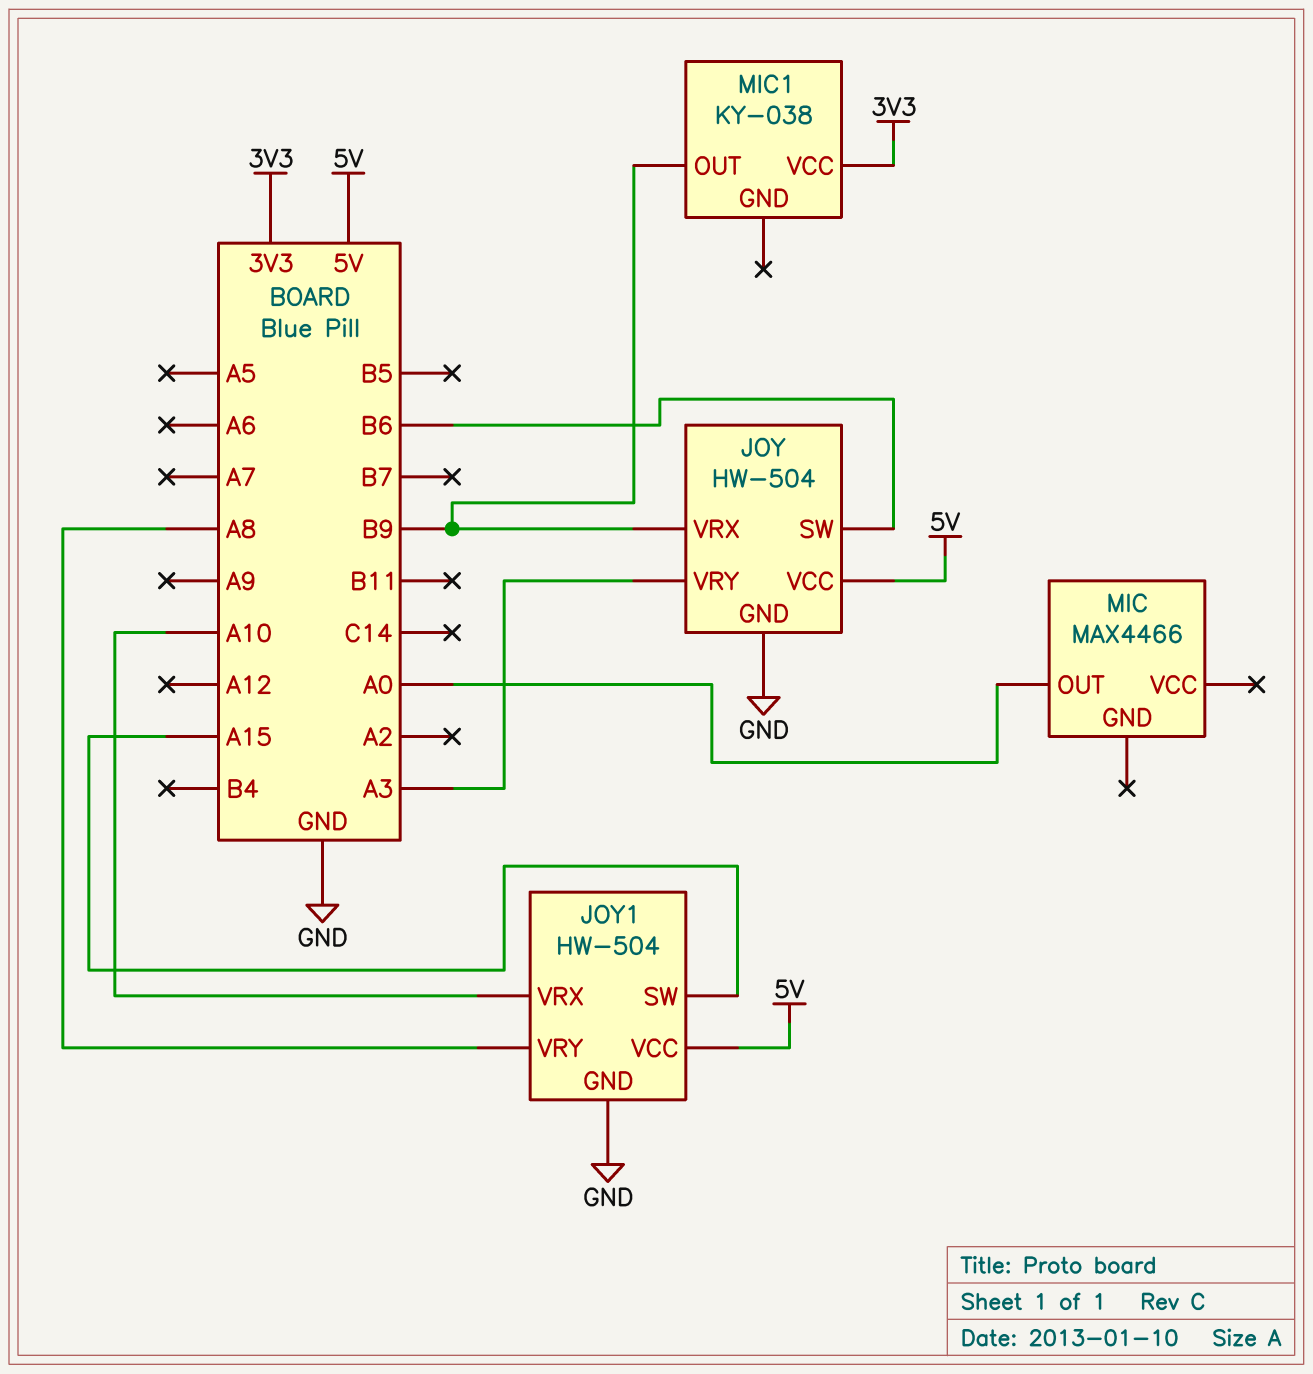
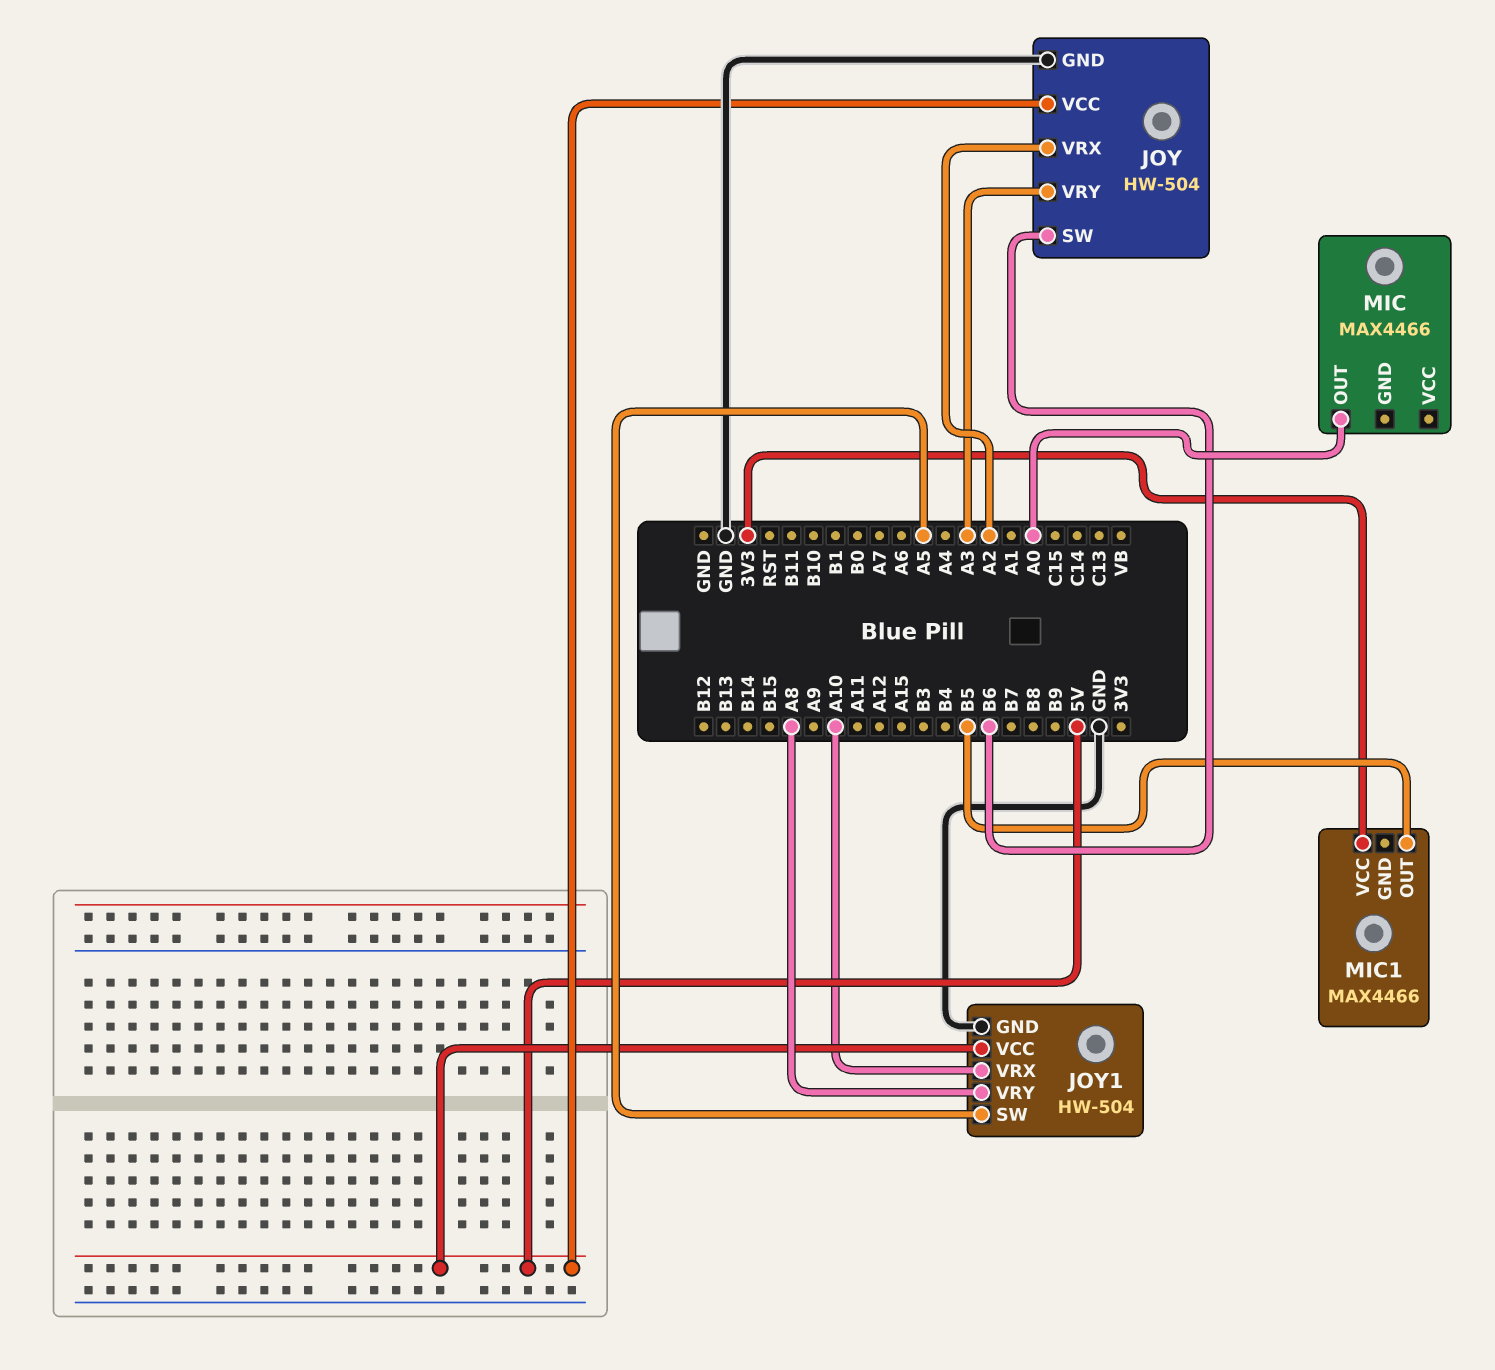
JOY pin VRX: B9 -> A2
JOY1 pin SW: A15 -> A5
MIC1: KY-038 -> MAX4466
MIC1 pin OUT: B9 -> B5

